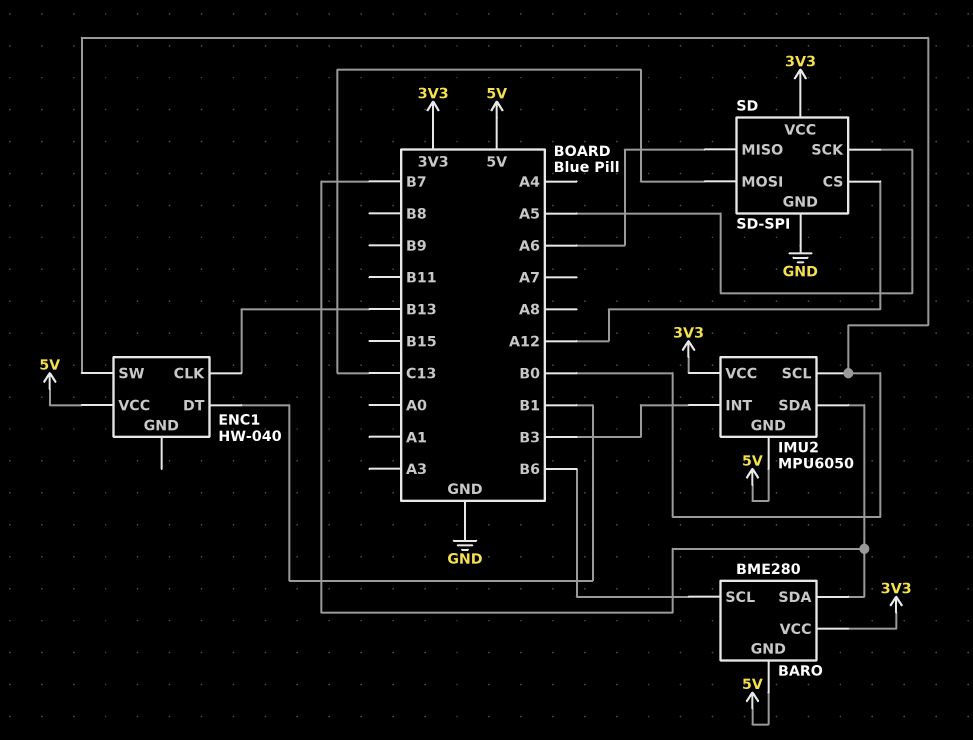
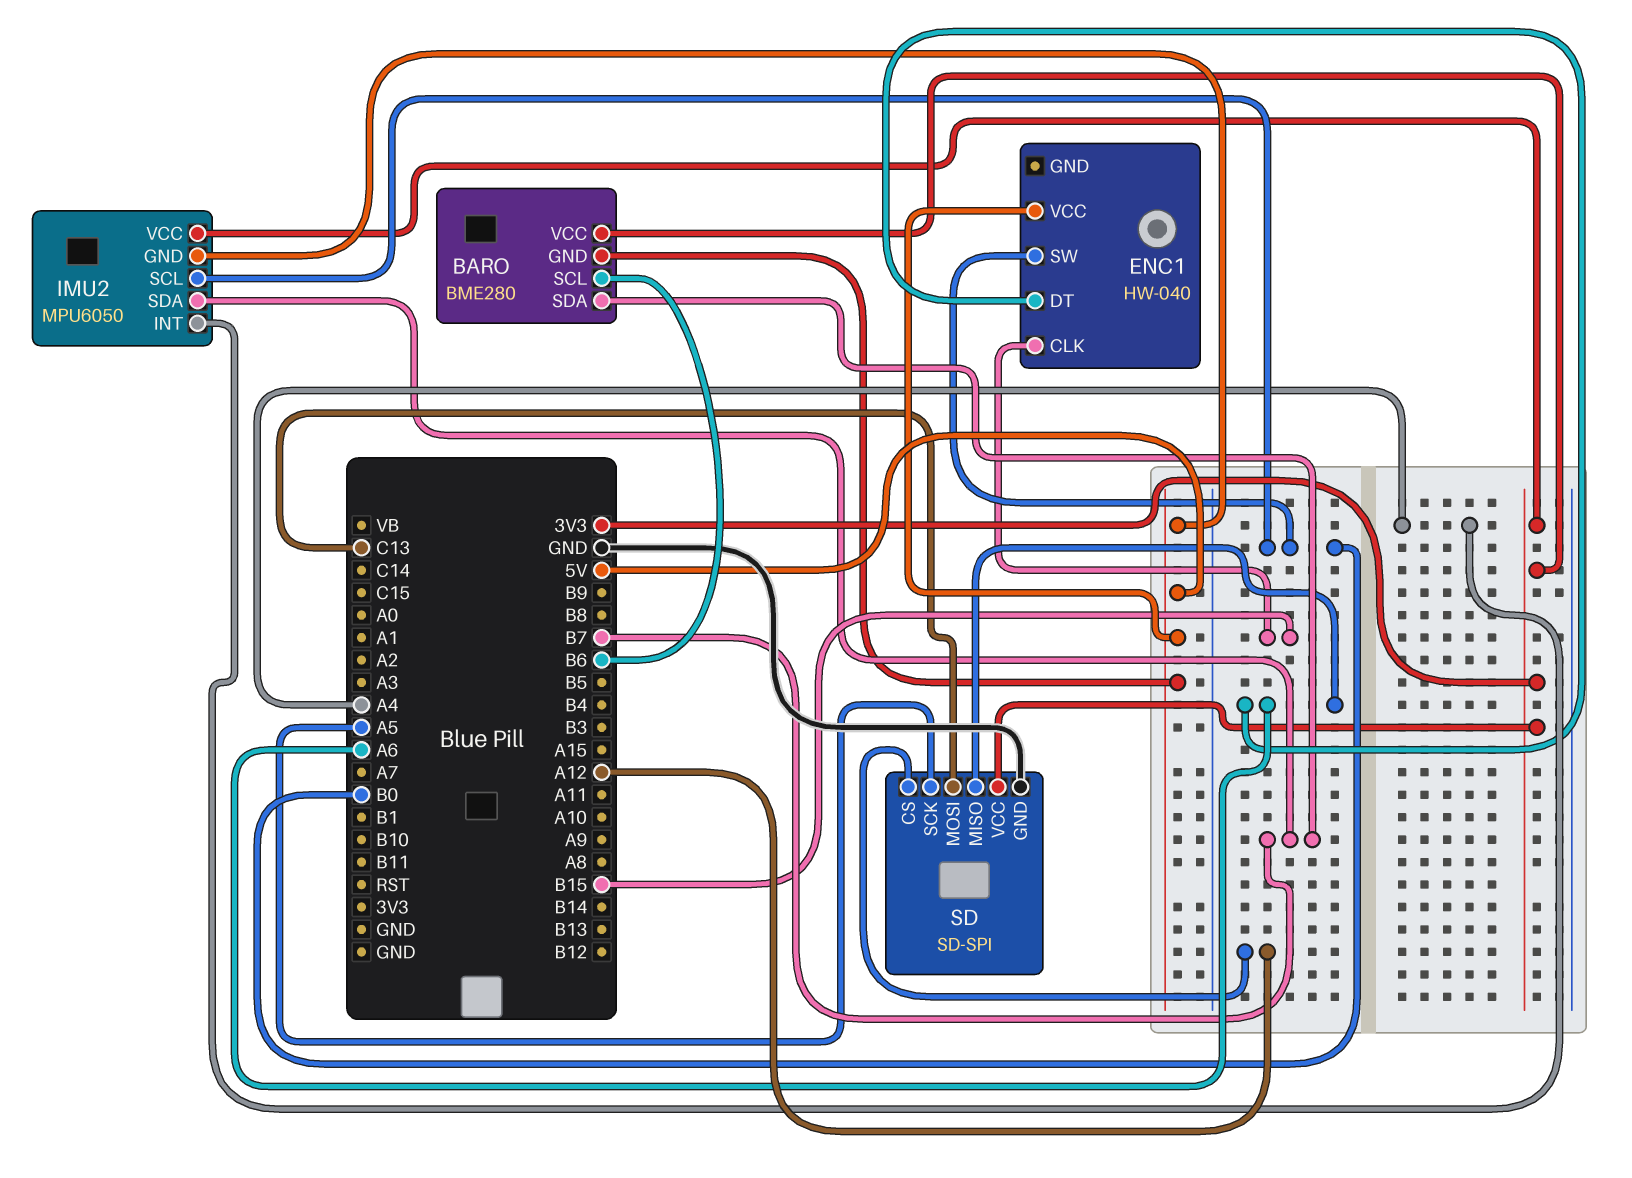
ENC1 pin CLK: B13 -> B15
ENC1 pin DT: B1 -> A6
IMU2 pin INT: B3 -> A4

